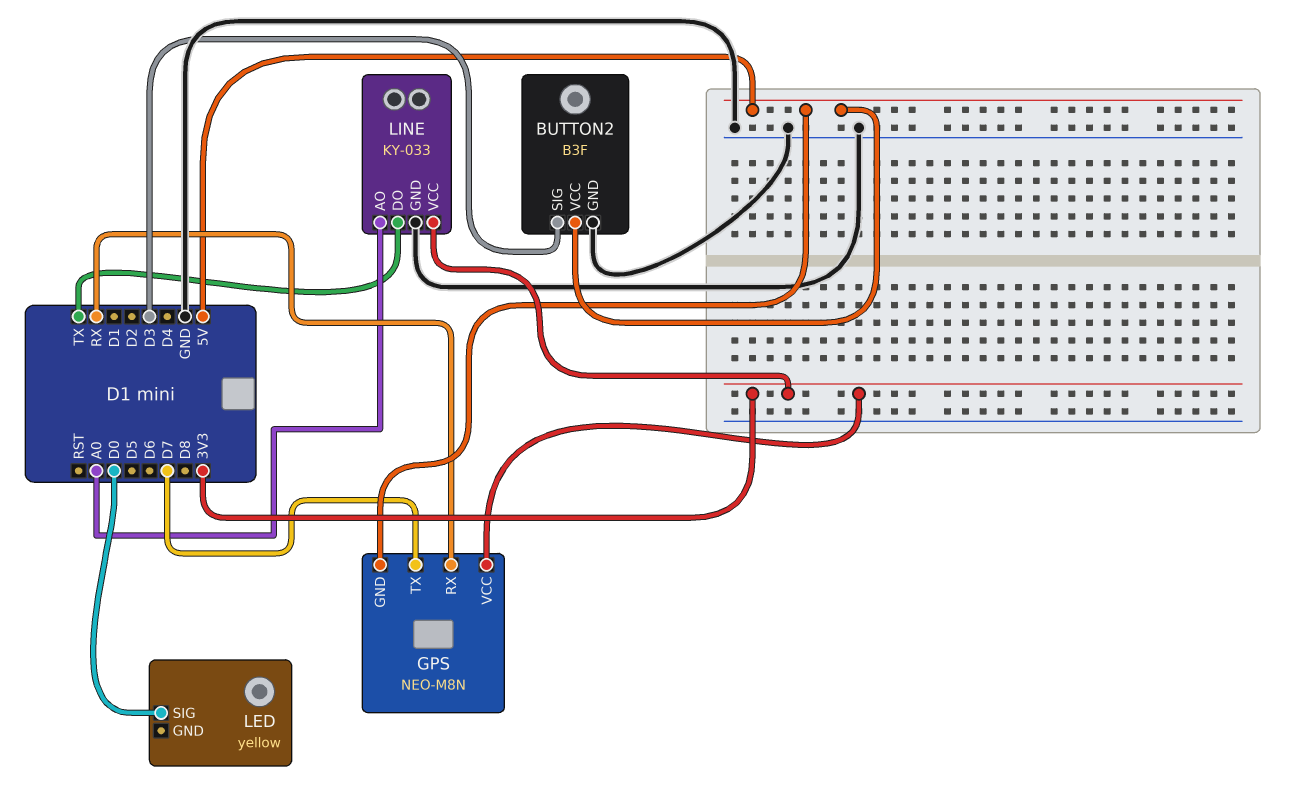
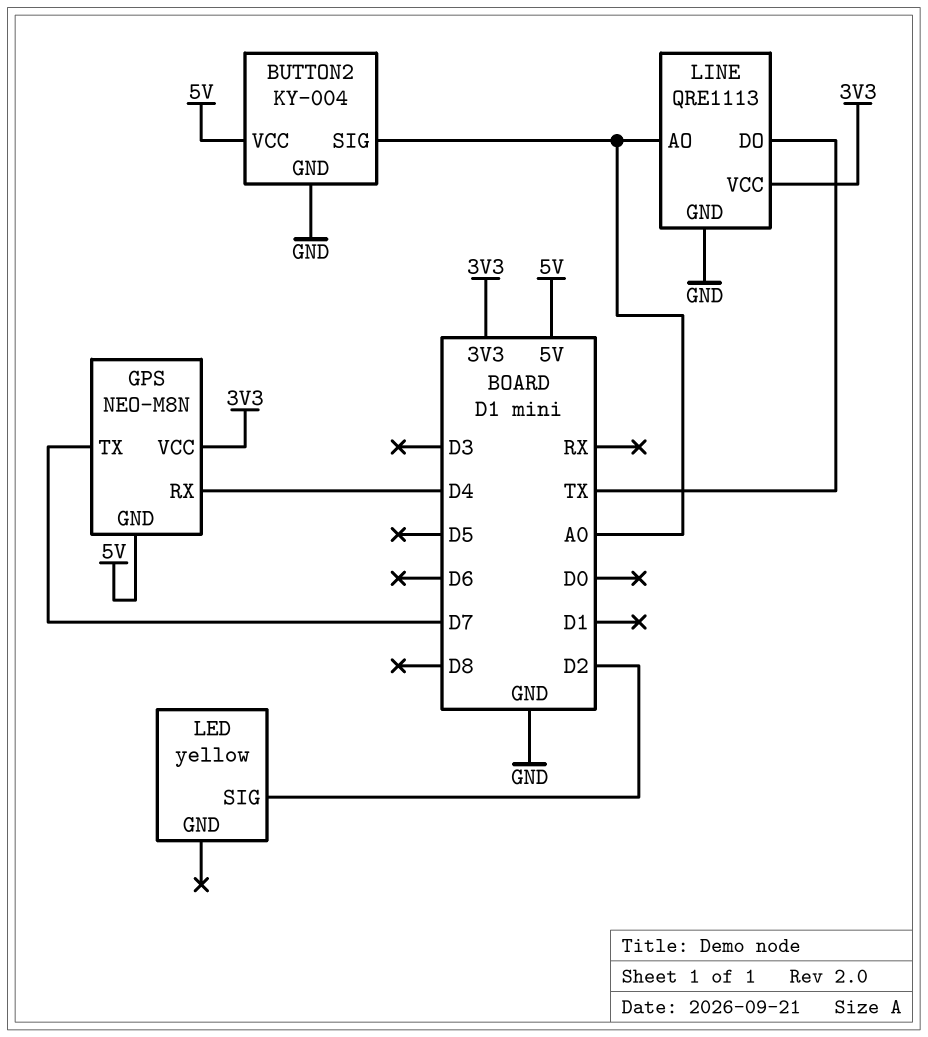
BUTTON2: B3F -> KY-004
BUTTON2 pin SIG: D3 -> A0
GPS pin RX: RX -> D4
LED pin SIG: D0 -> D2
LINE: KY-033 -> QRE1113

